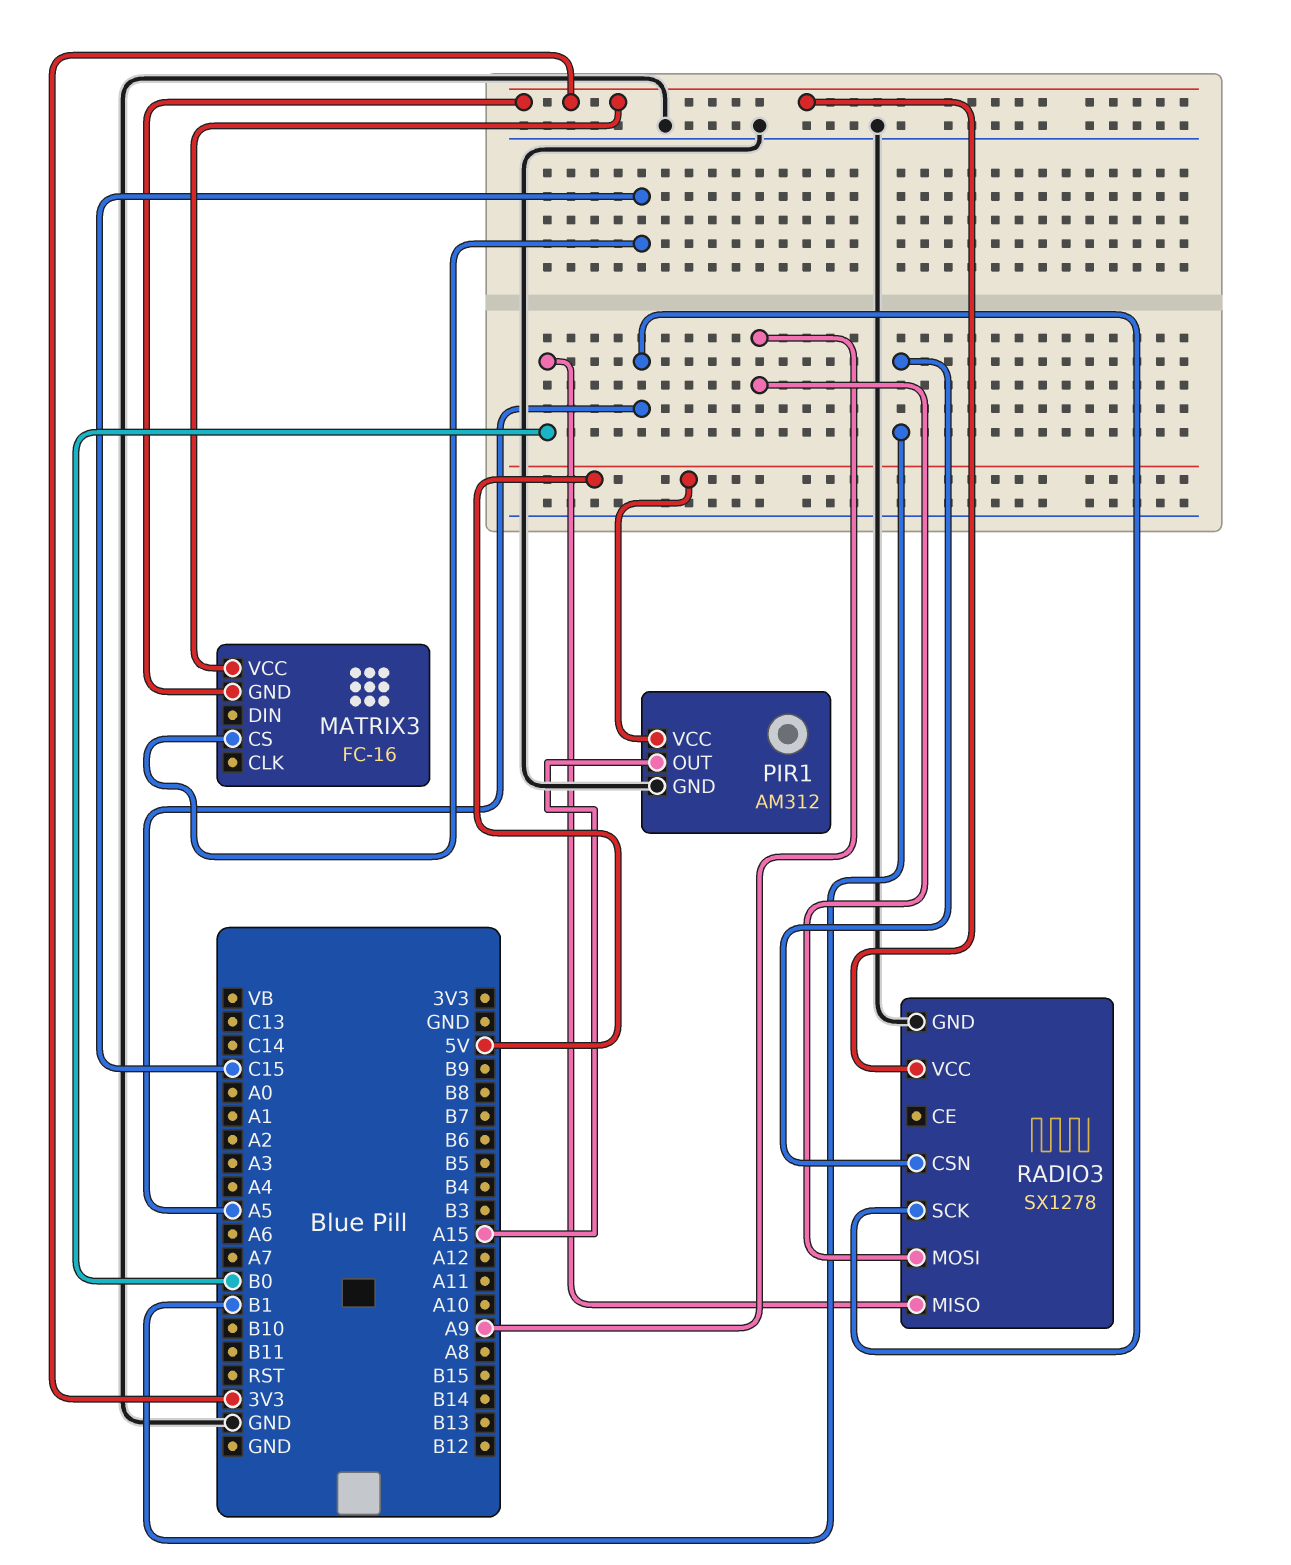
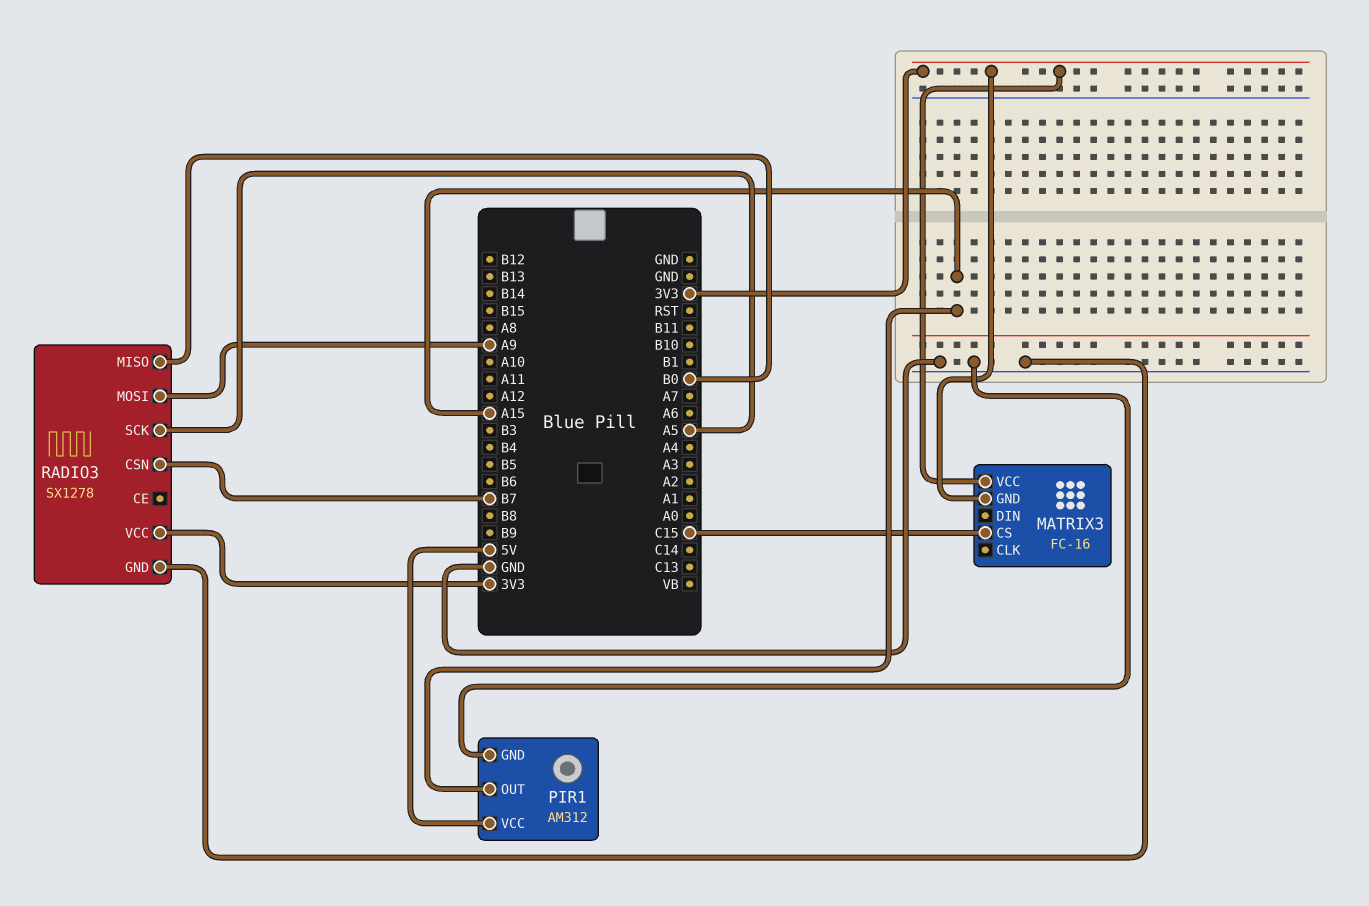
RADIO3 pin CSN: B1 -> B7

